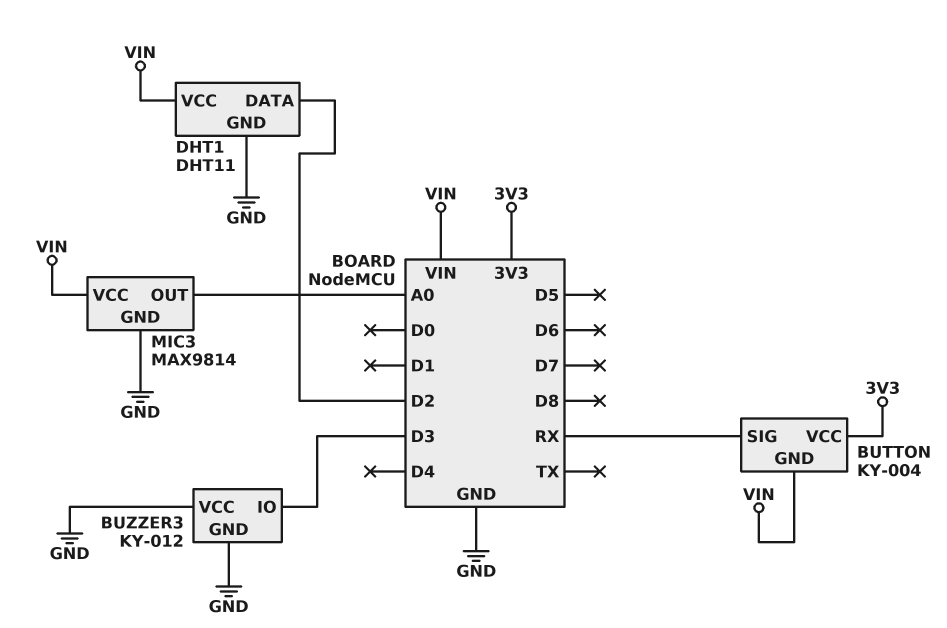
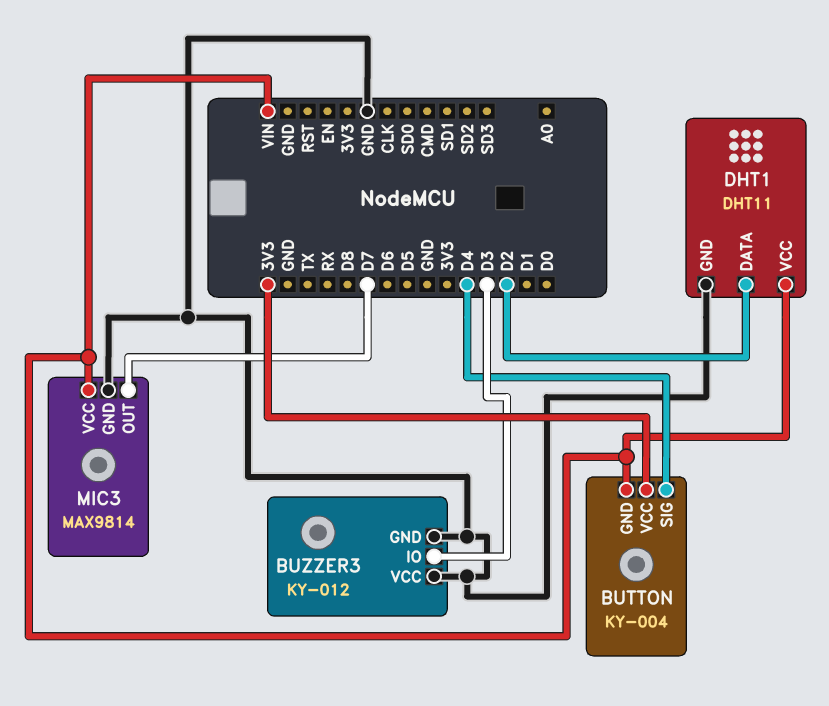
BUTTON pin SIG: RX -> D4
MIC3 pin OUT: A0 -> D7

